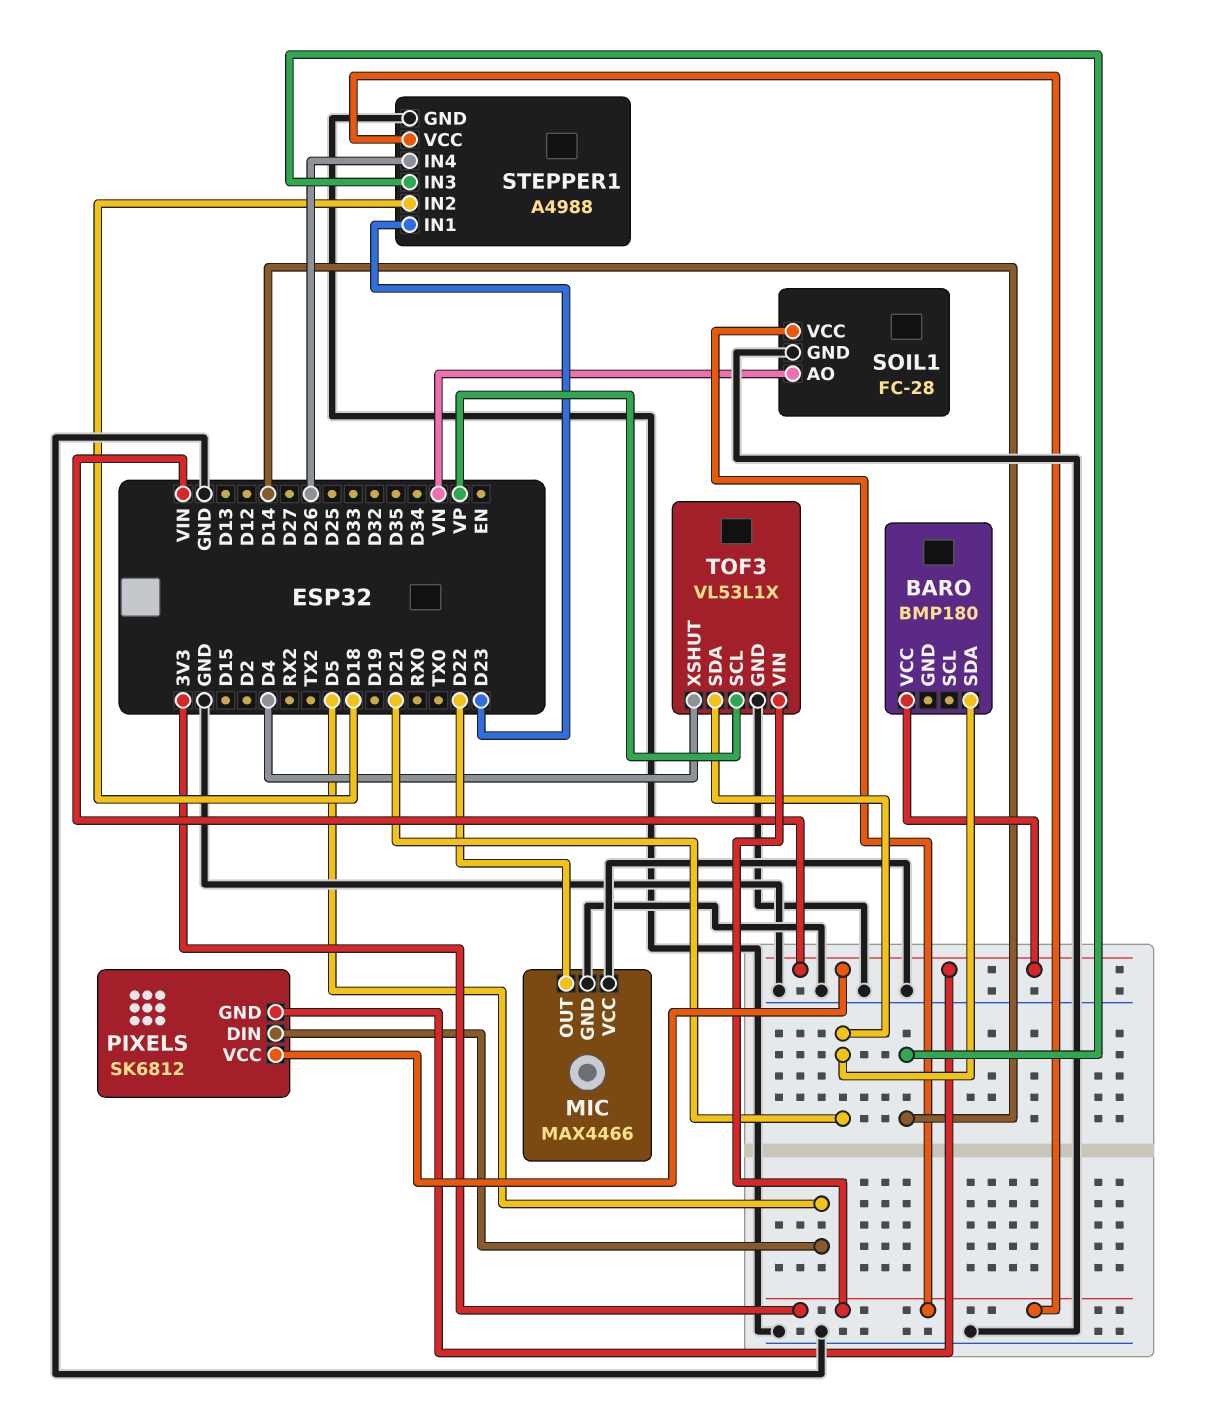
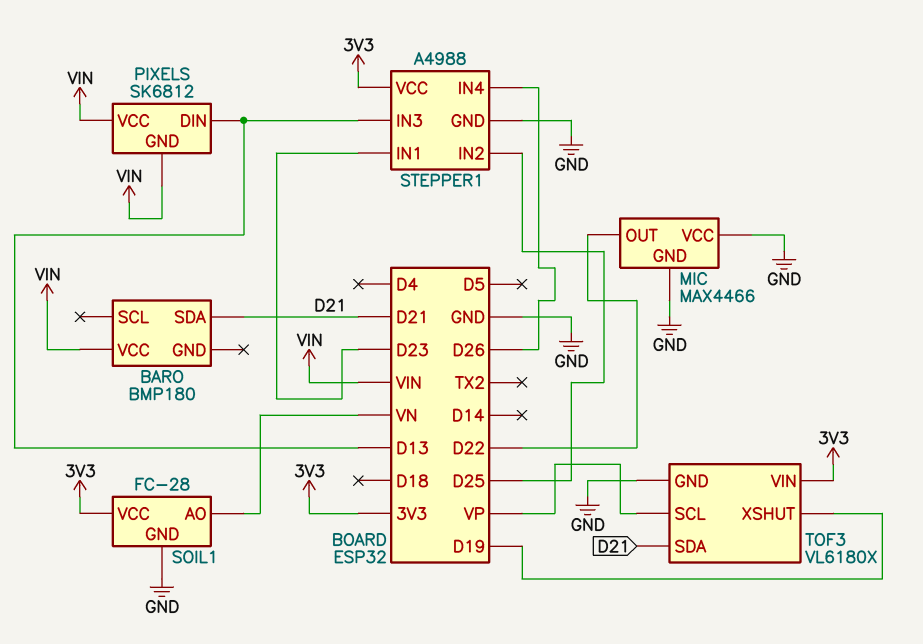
PIXELS pin DIN: D5 -> D13
STEPPER1 pin IN2: D18 -> D25
STEPPER1 pin IN3: D14 -> D13
TOF3: VL53L1X -> VL6180X
TOF3 pin XSHUT: D4 -> D19

